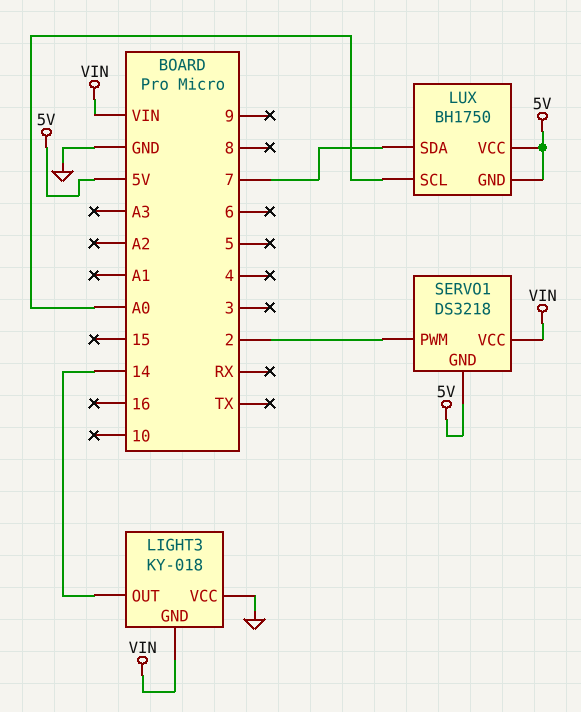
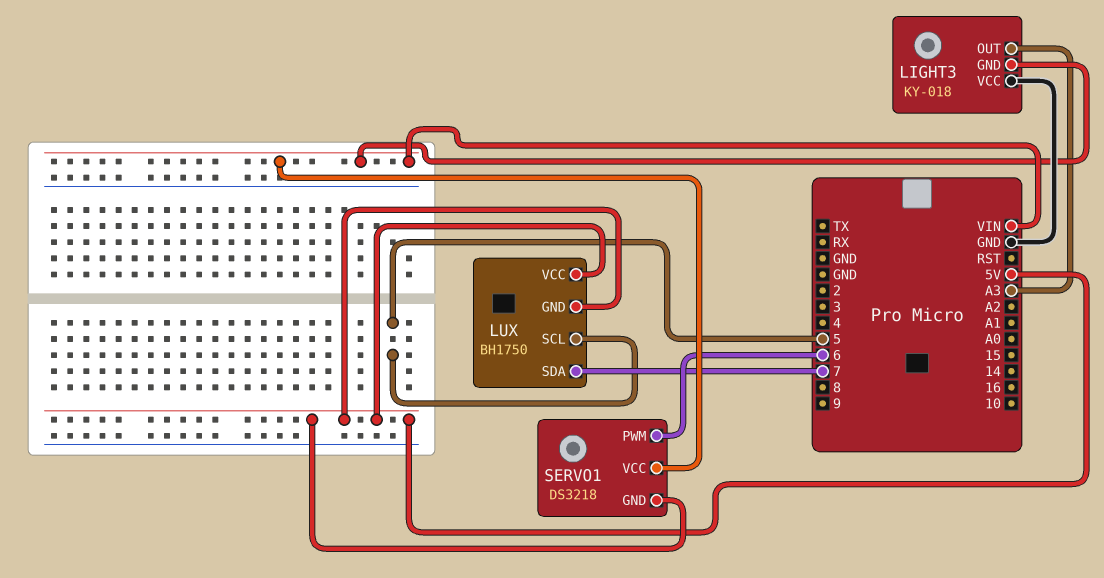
LIGHT3 pin OUT: 14 -> A3
LUX pin SCL: A0 -> 5
SERVO1 pin PWM: 2 -> 6

